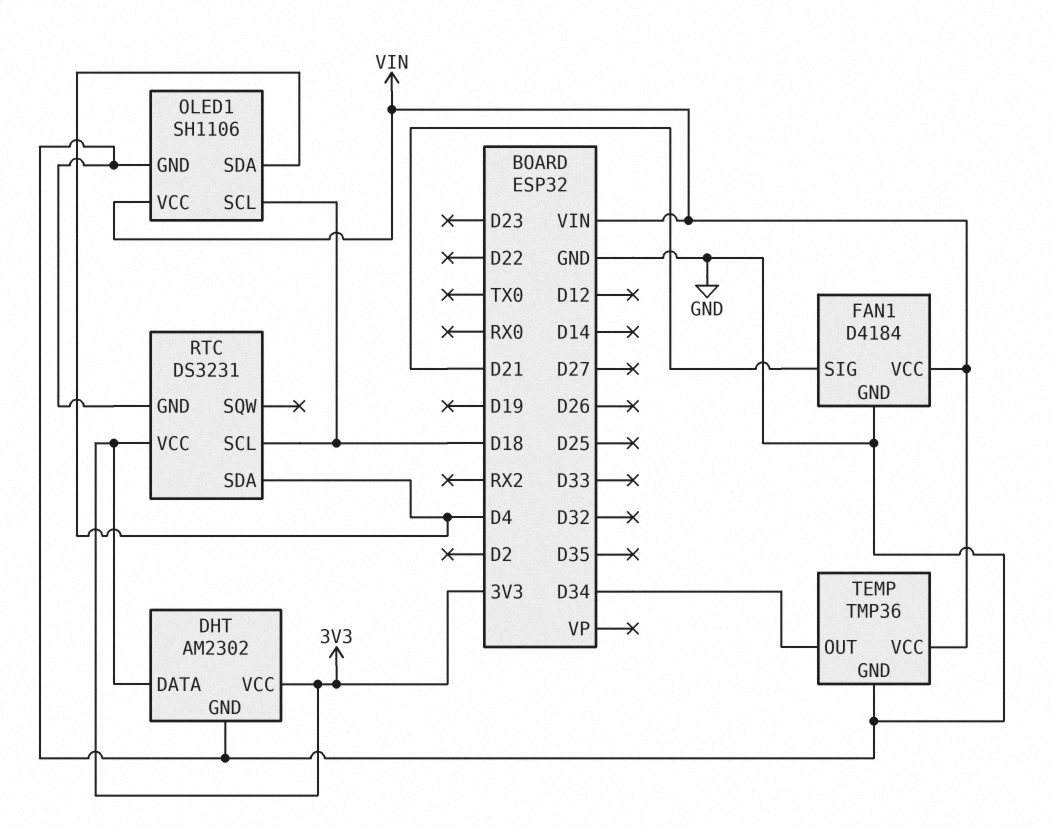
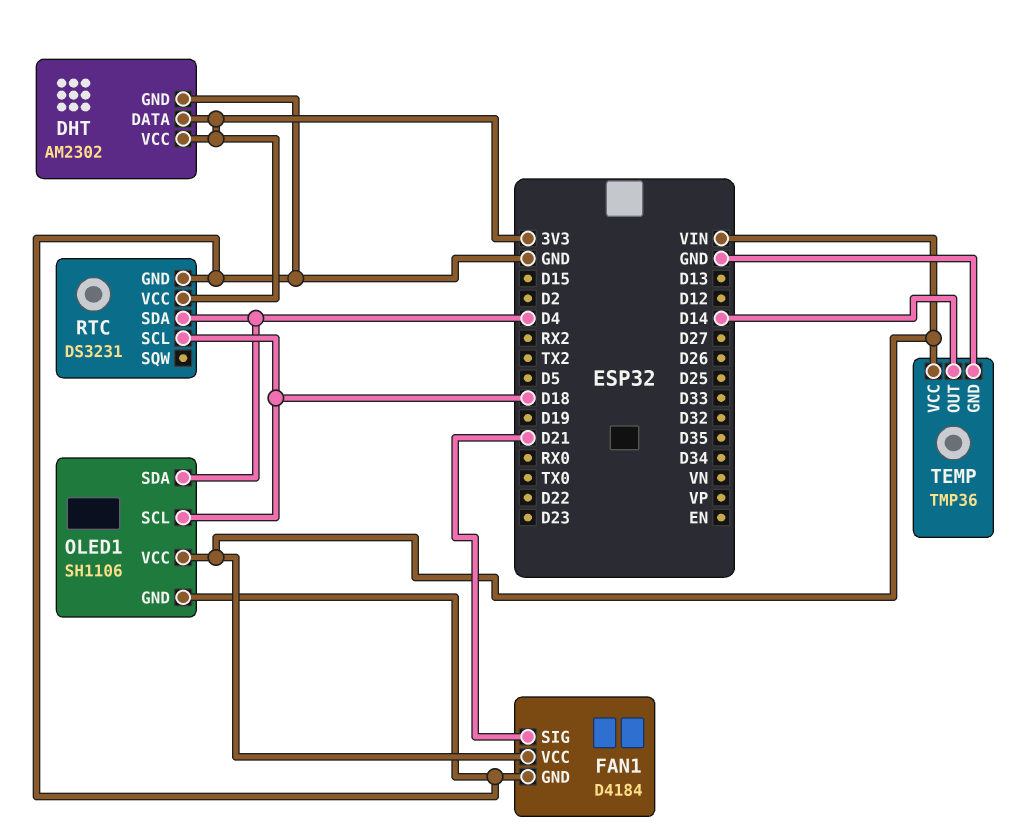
TEMP pin OUT: D34 -> D14

